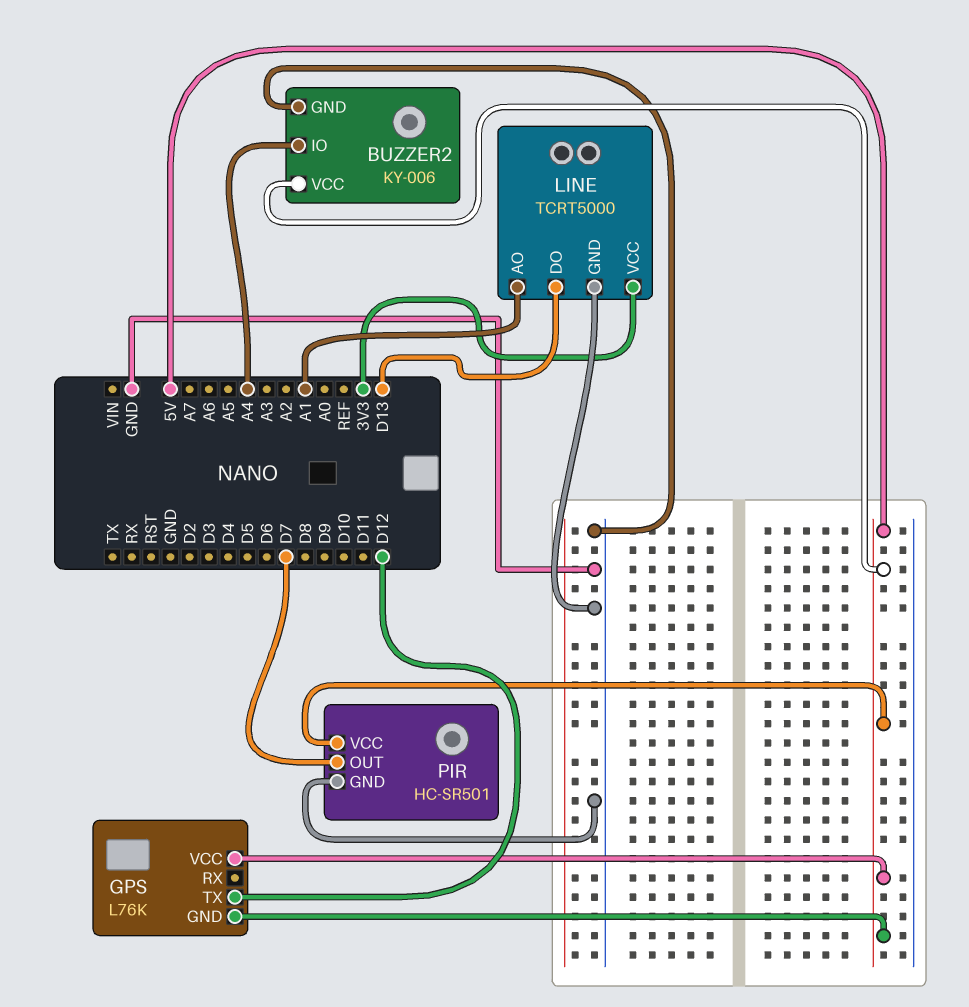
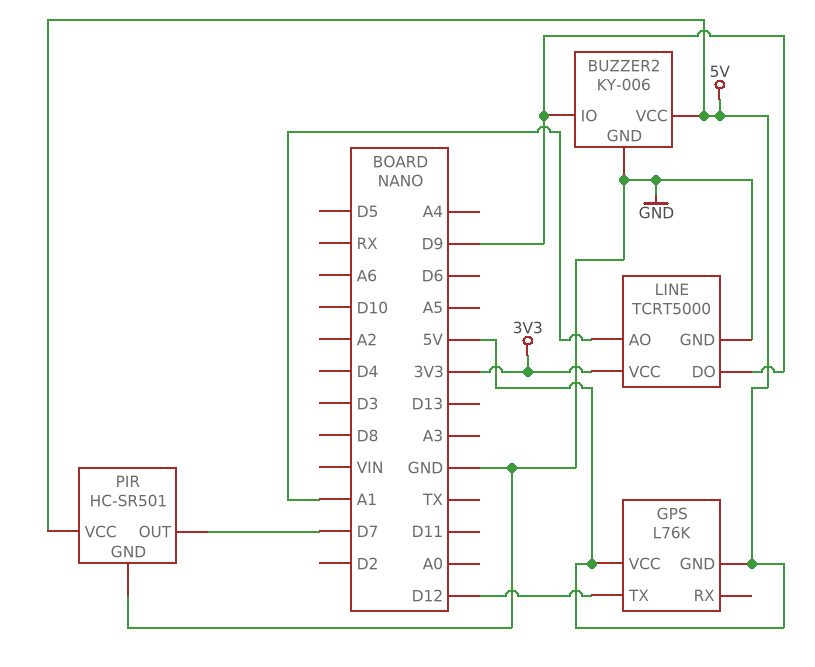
BUZZER2 pin IO: A4 -> D9
LINE pin DO: D13 -> D9

